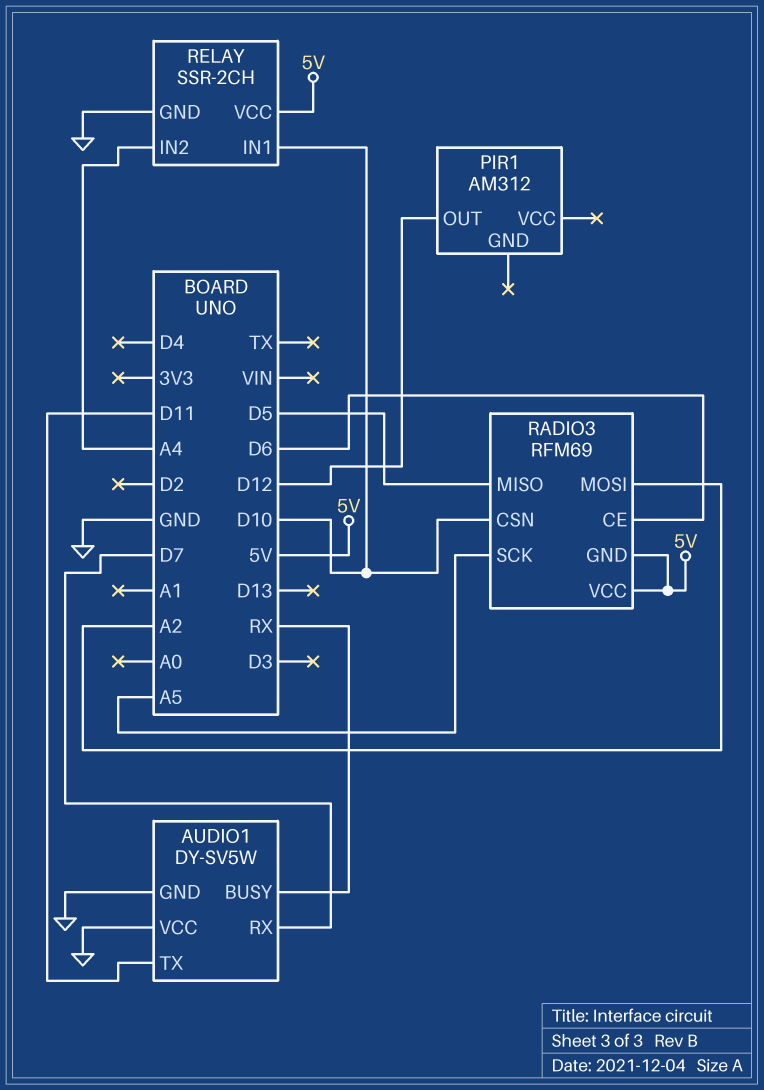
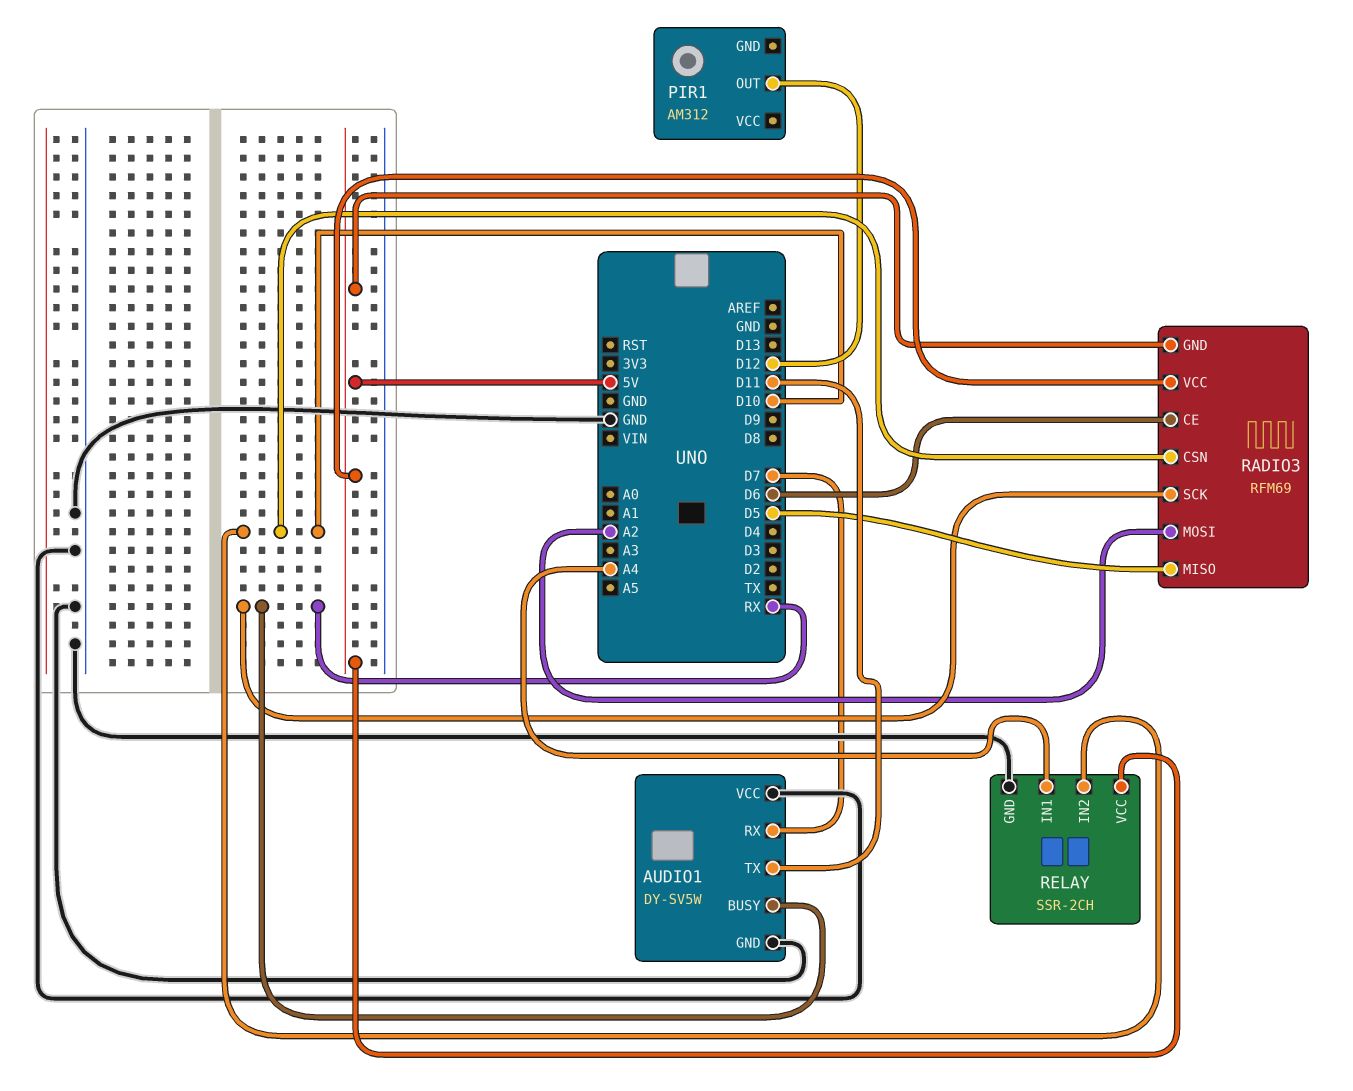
RADIO3 pin SCK: A5 -> RX
RELAY pin IN1: D10 -> A4
RELAY pin IN2: A4 -> D10

